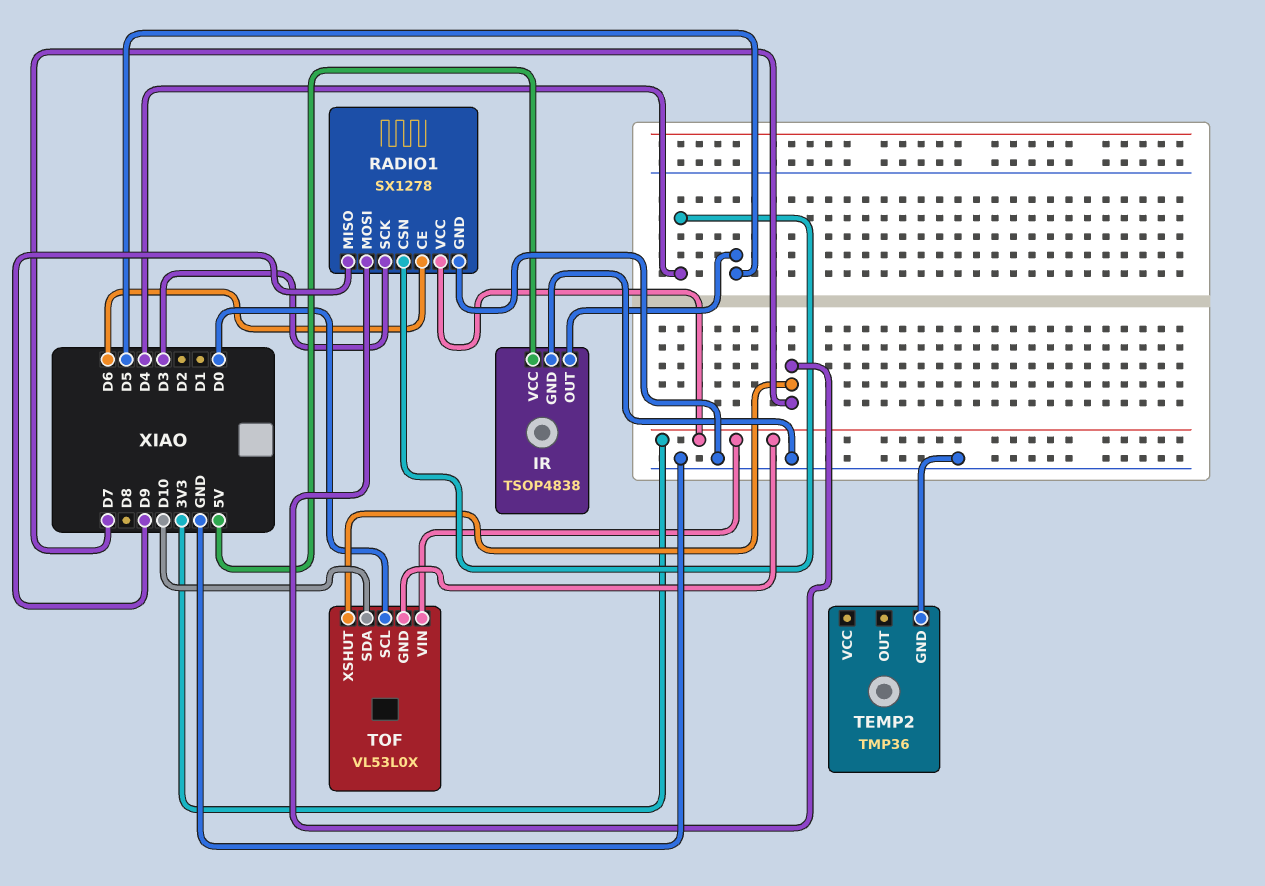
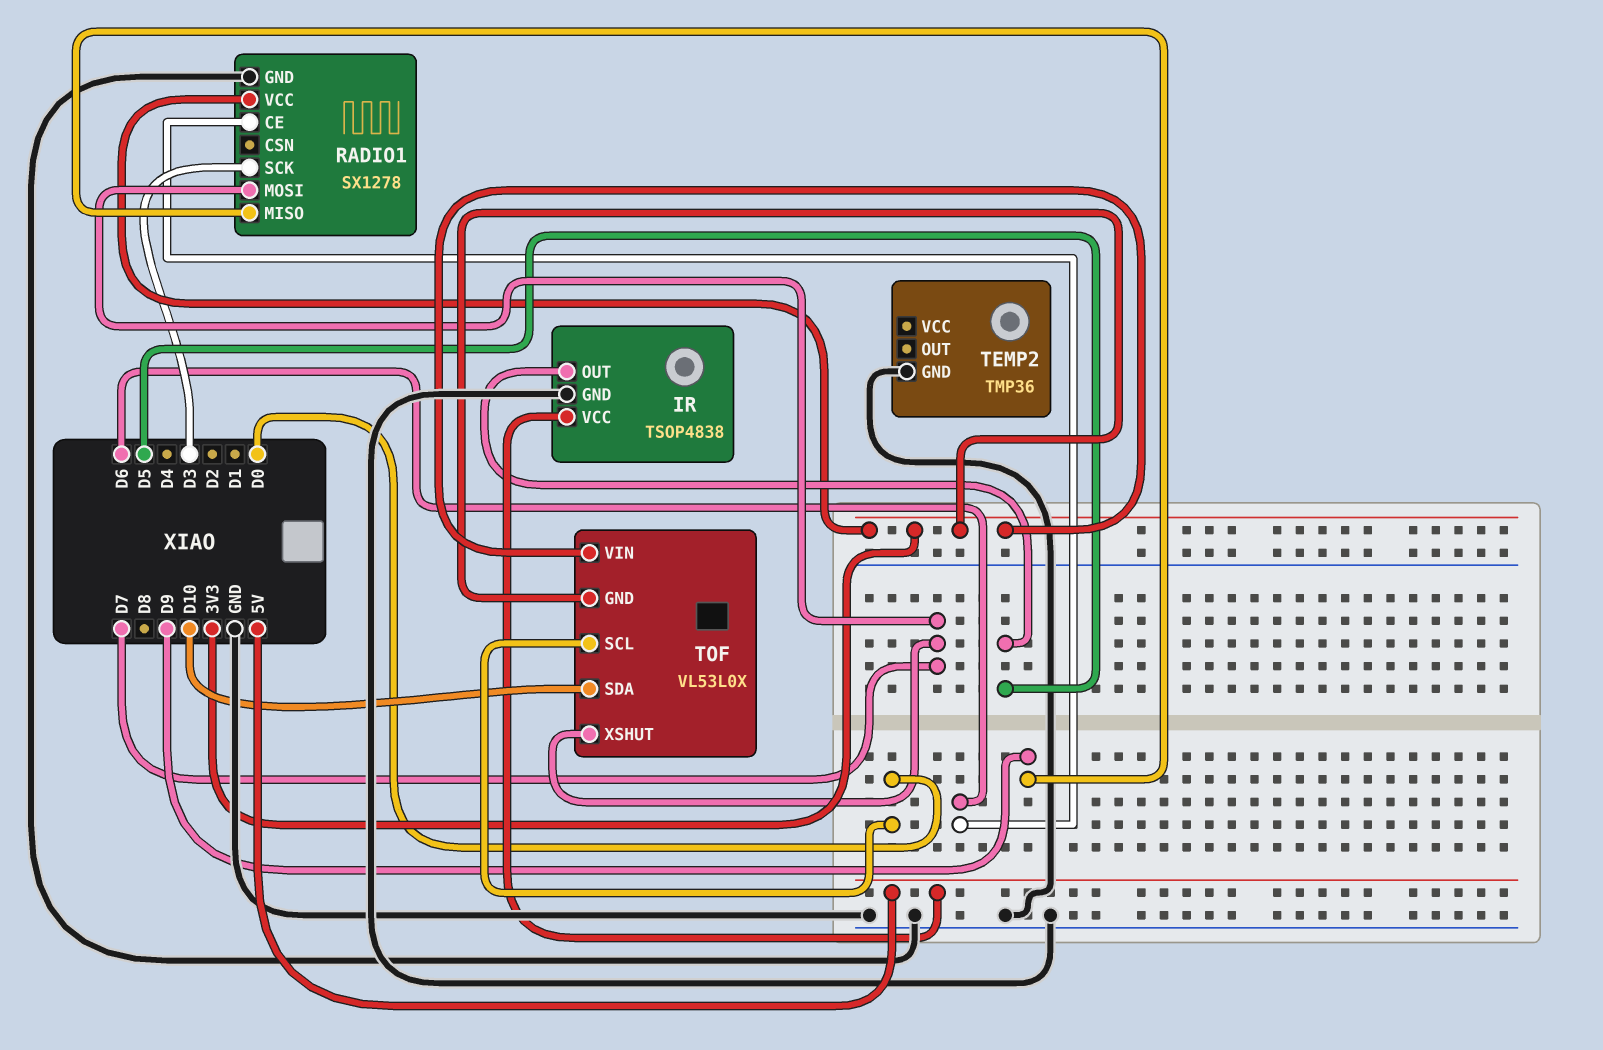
RADIO1 pin CSN: D4 -> none

